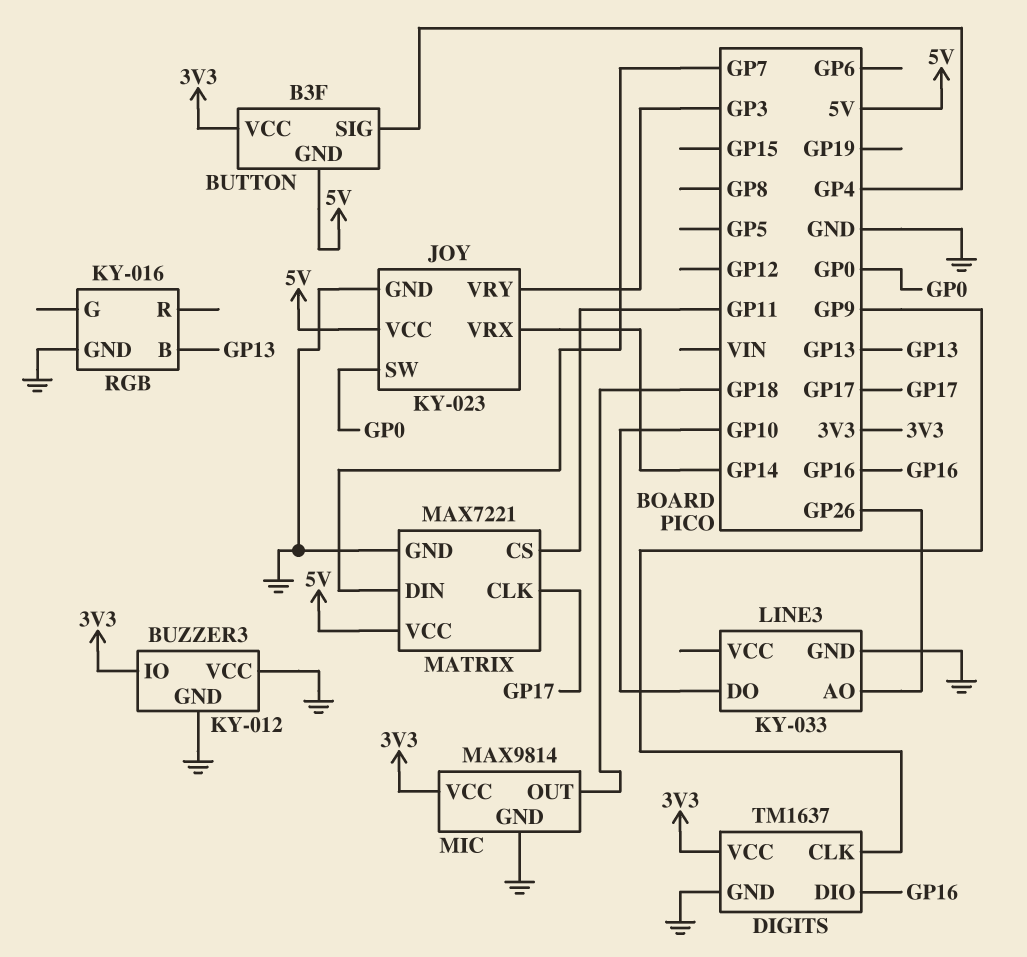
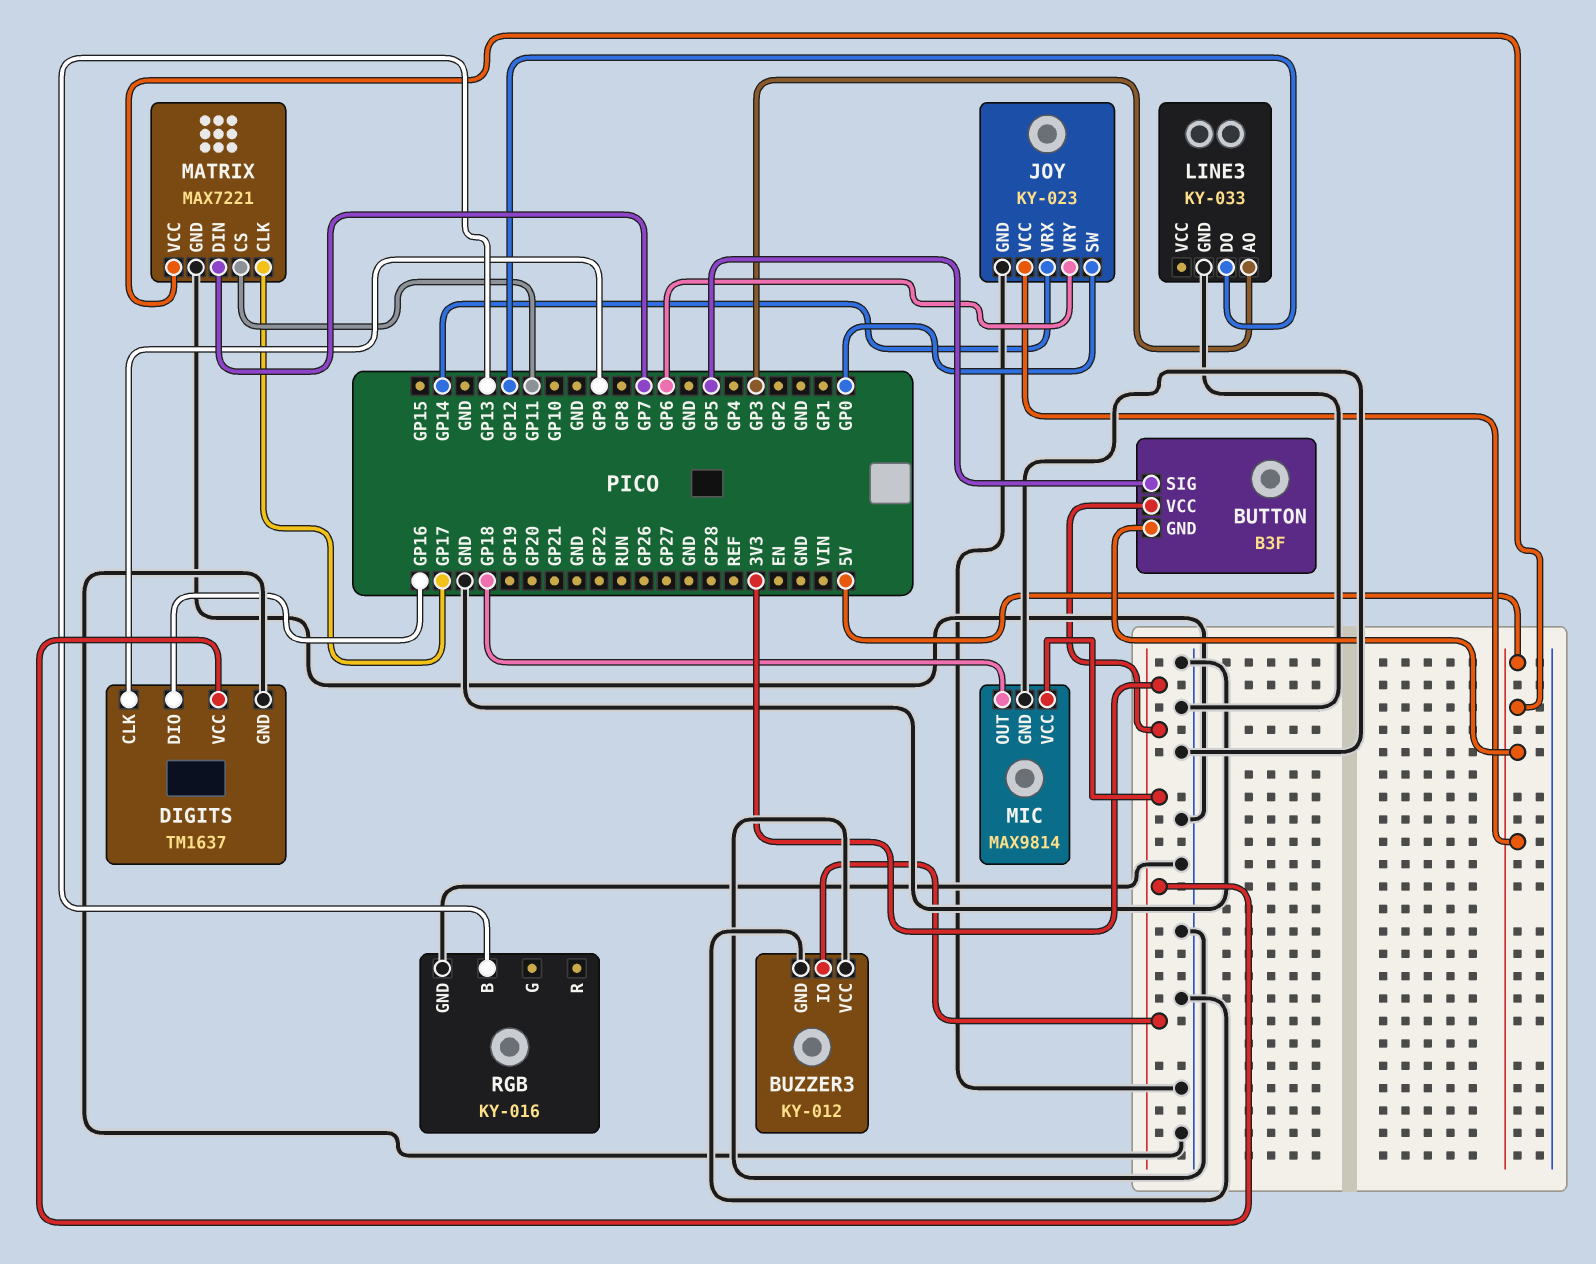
BUTTON pin SIG: GP4 -> GP5
JOY pin VRY: GP3 -> GP6
LINE3 pin AO: GP26 -> GP3
LINE3 pin DO: GP10 -> GP12

